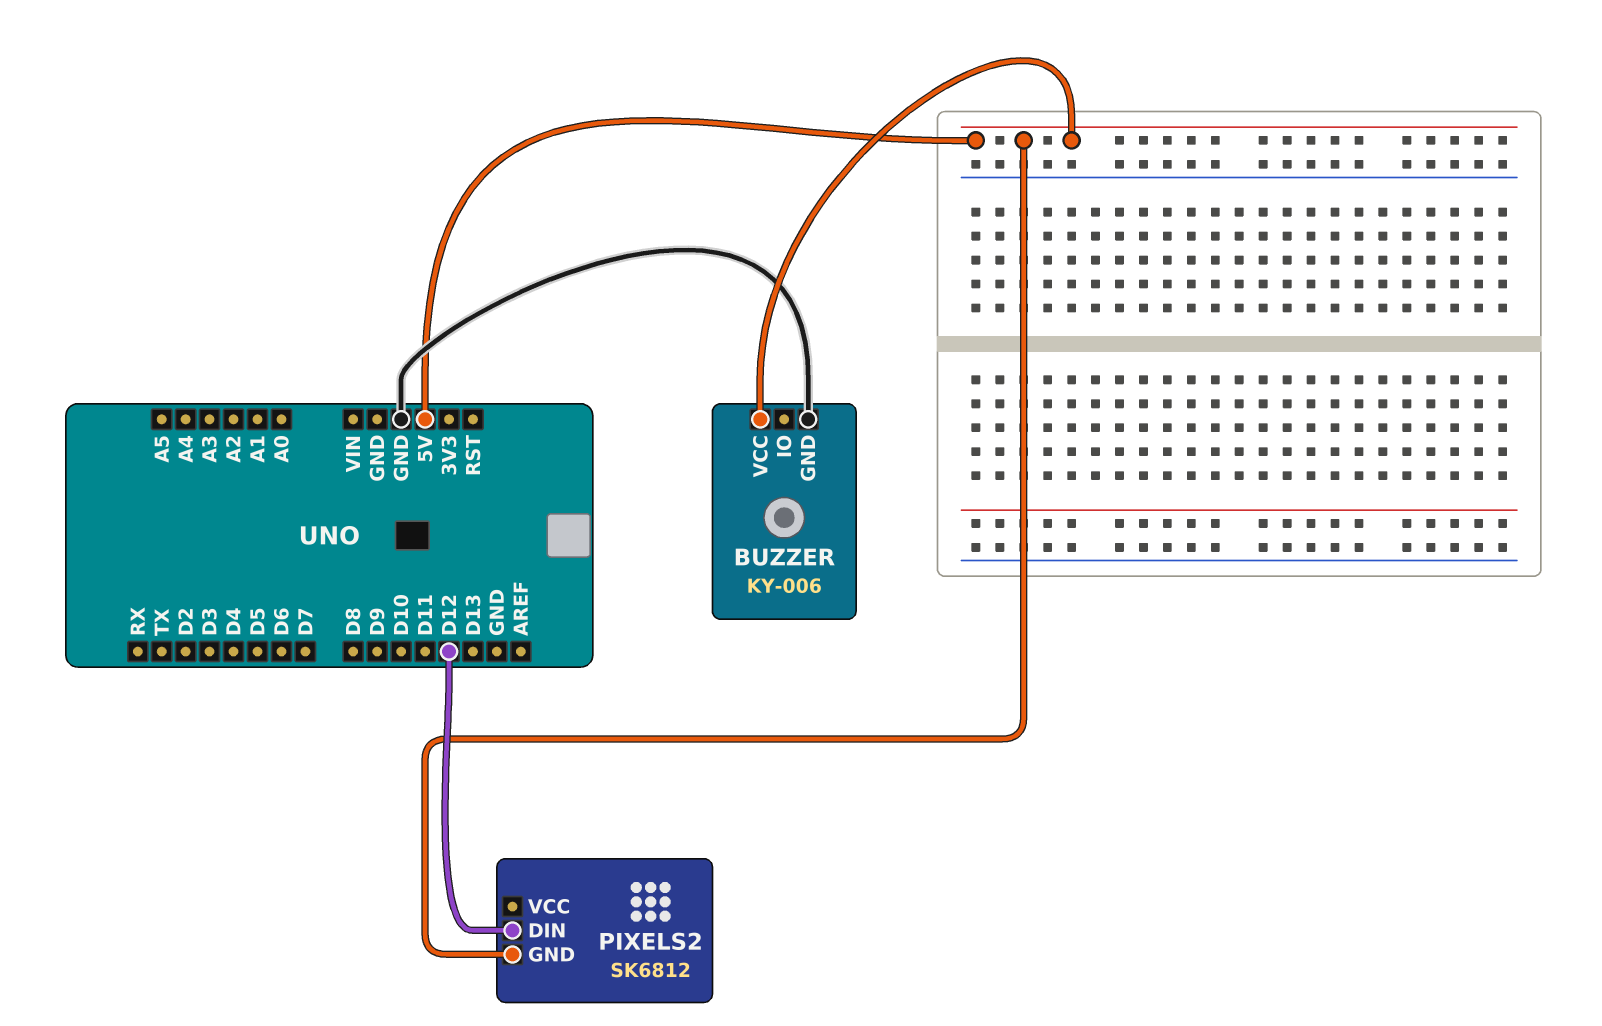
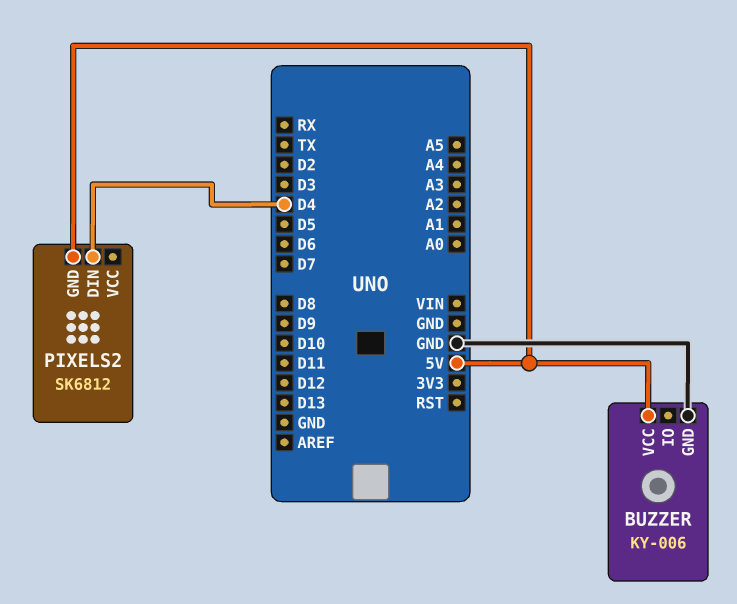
PIXELS2 pin DIN: D12 -> D4

